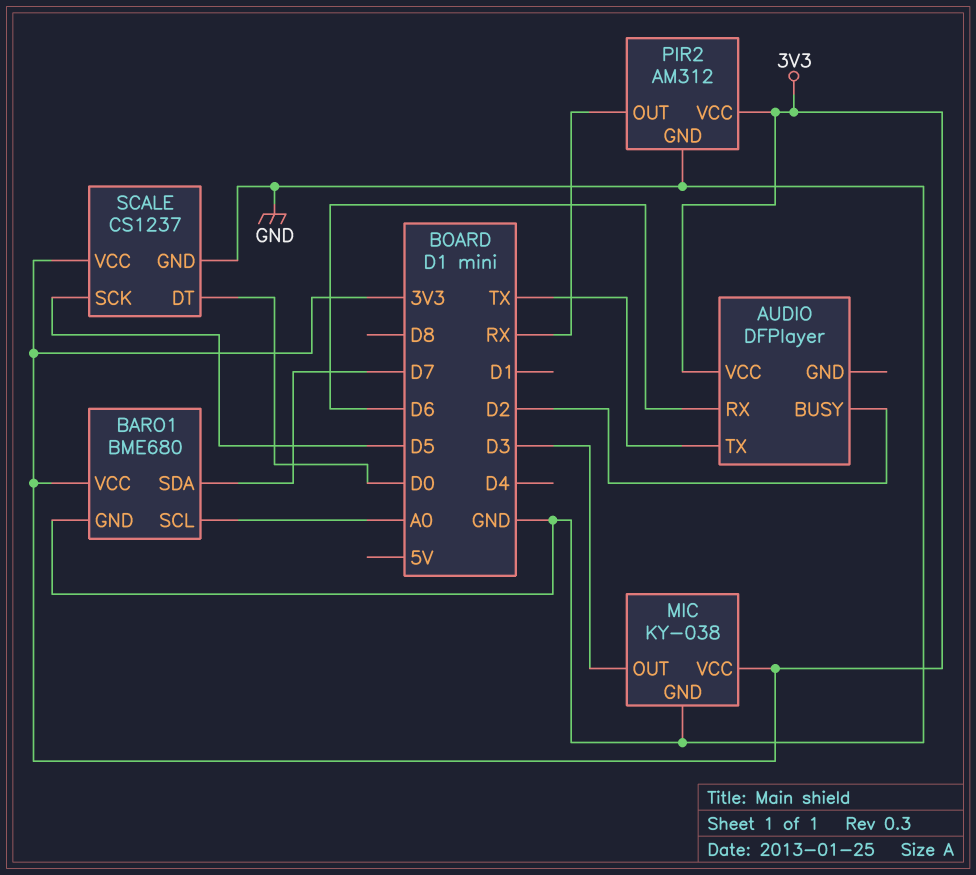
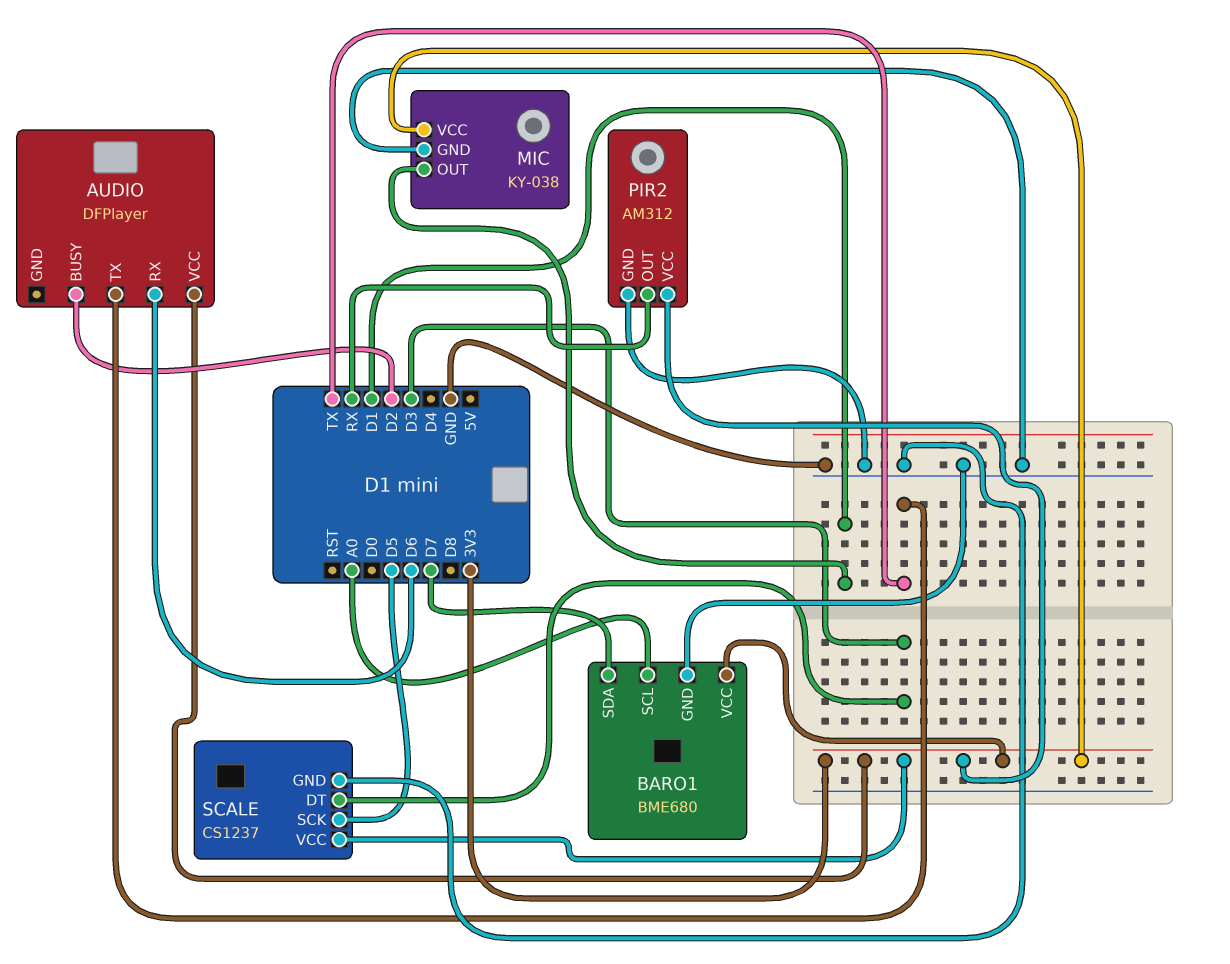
MIC pin OUT: D3 -> D1
SCALE pin DT: D0 -> D3

